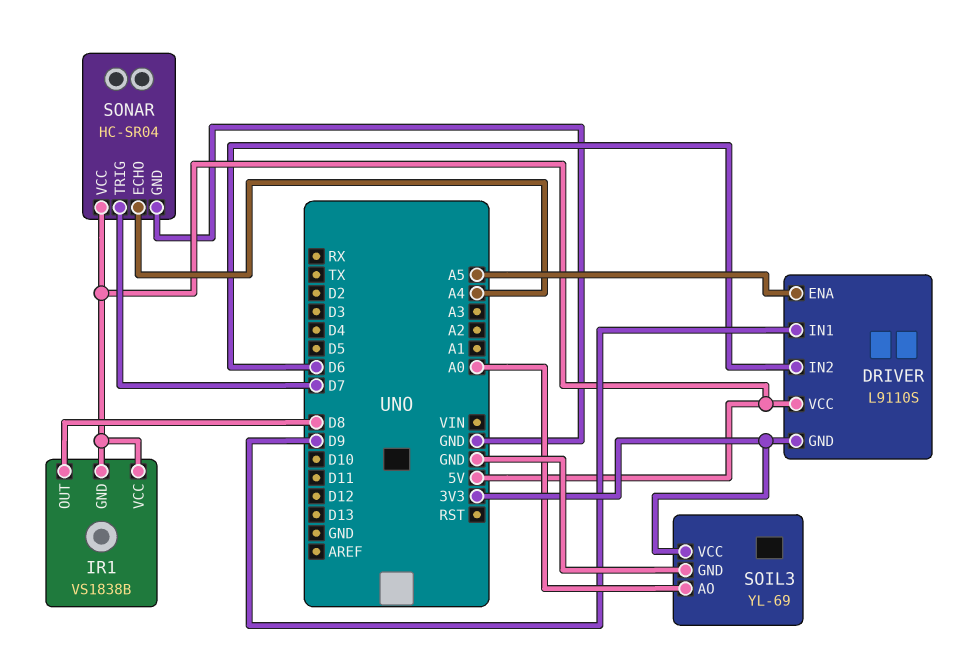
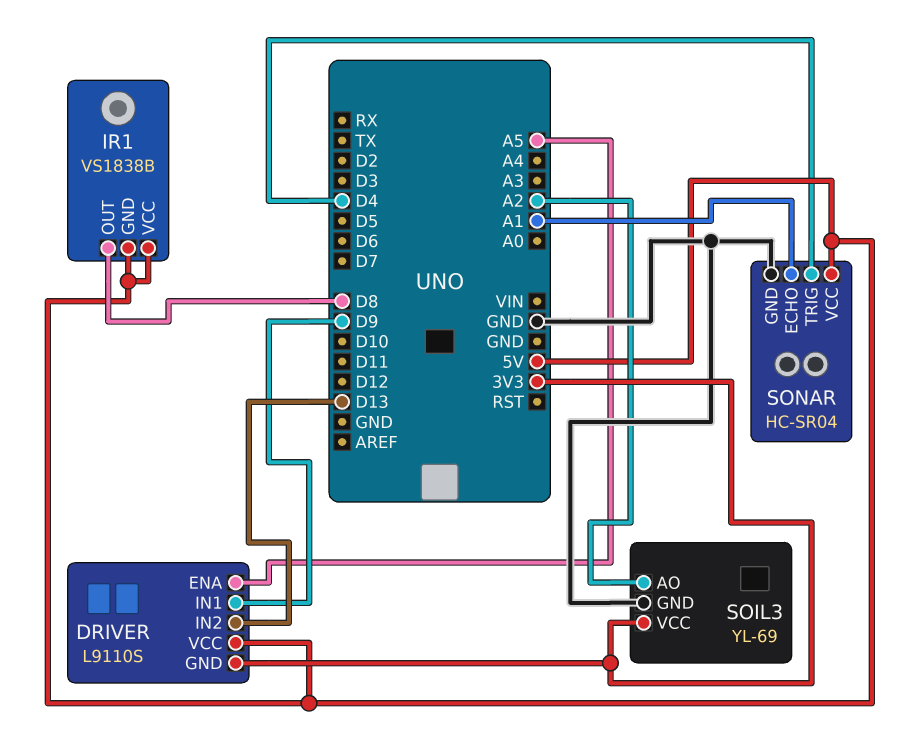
DRIVER pin IN2: D6 -> D13
SOIL3 pin AO: A0 -> A2
SONAR pin ECHO: A4 -> A1
SONAR pin TRIG: D7 -> D4

